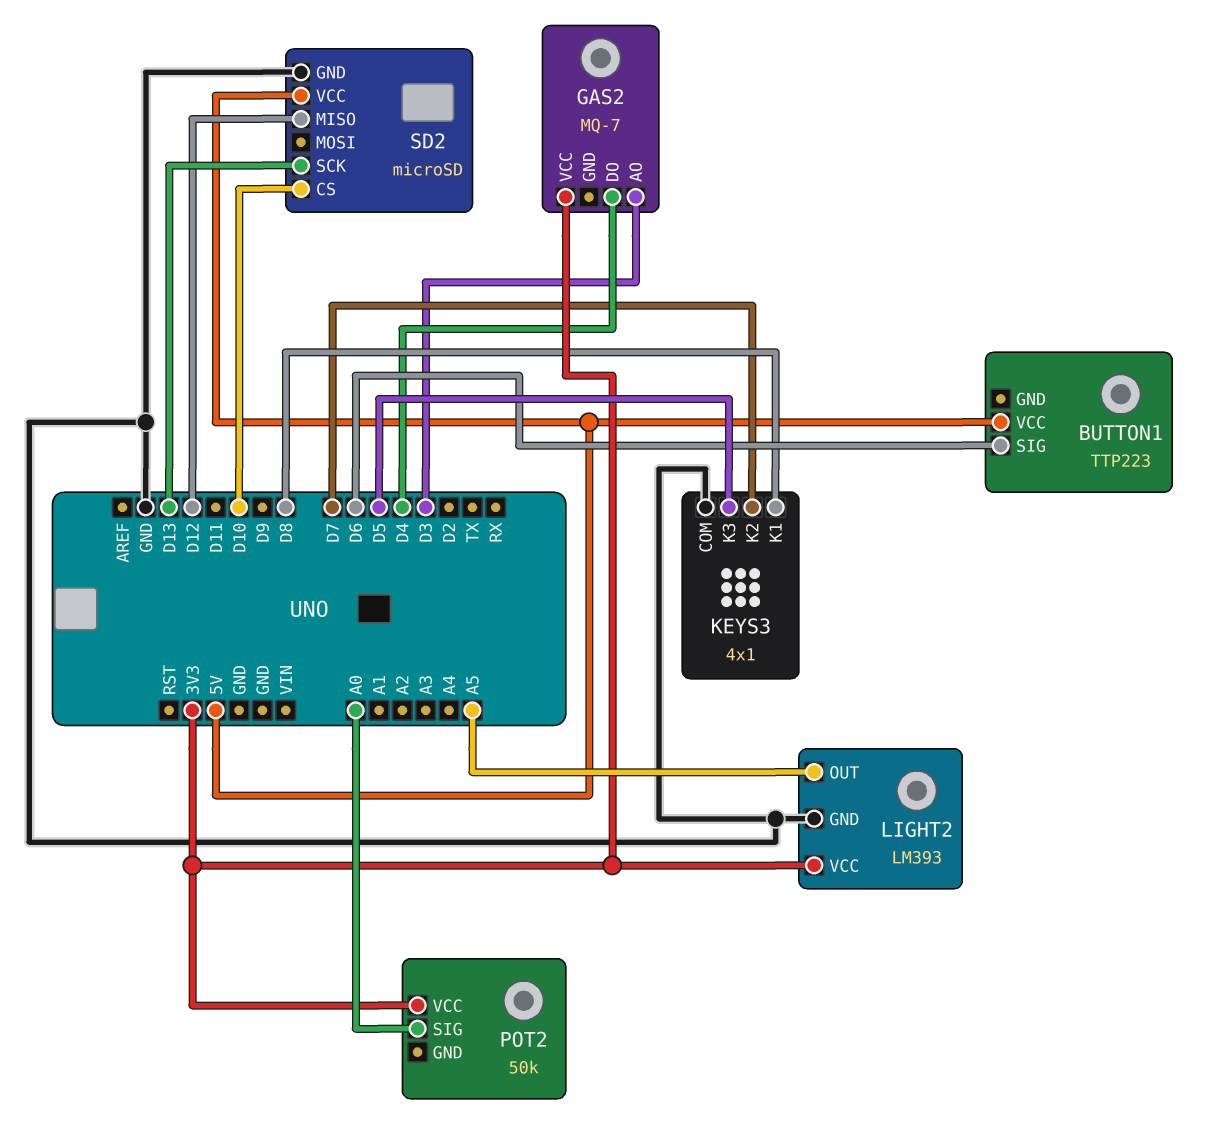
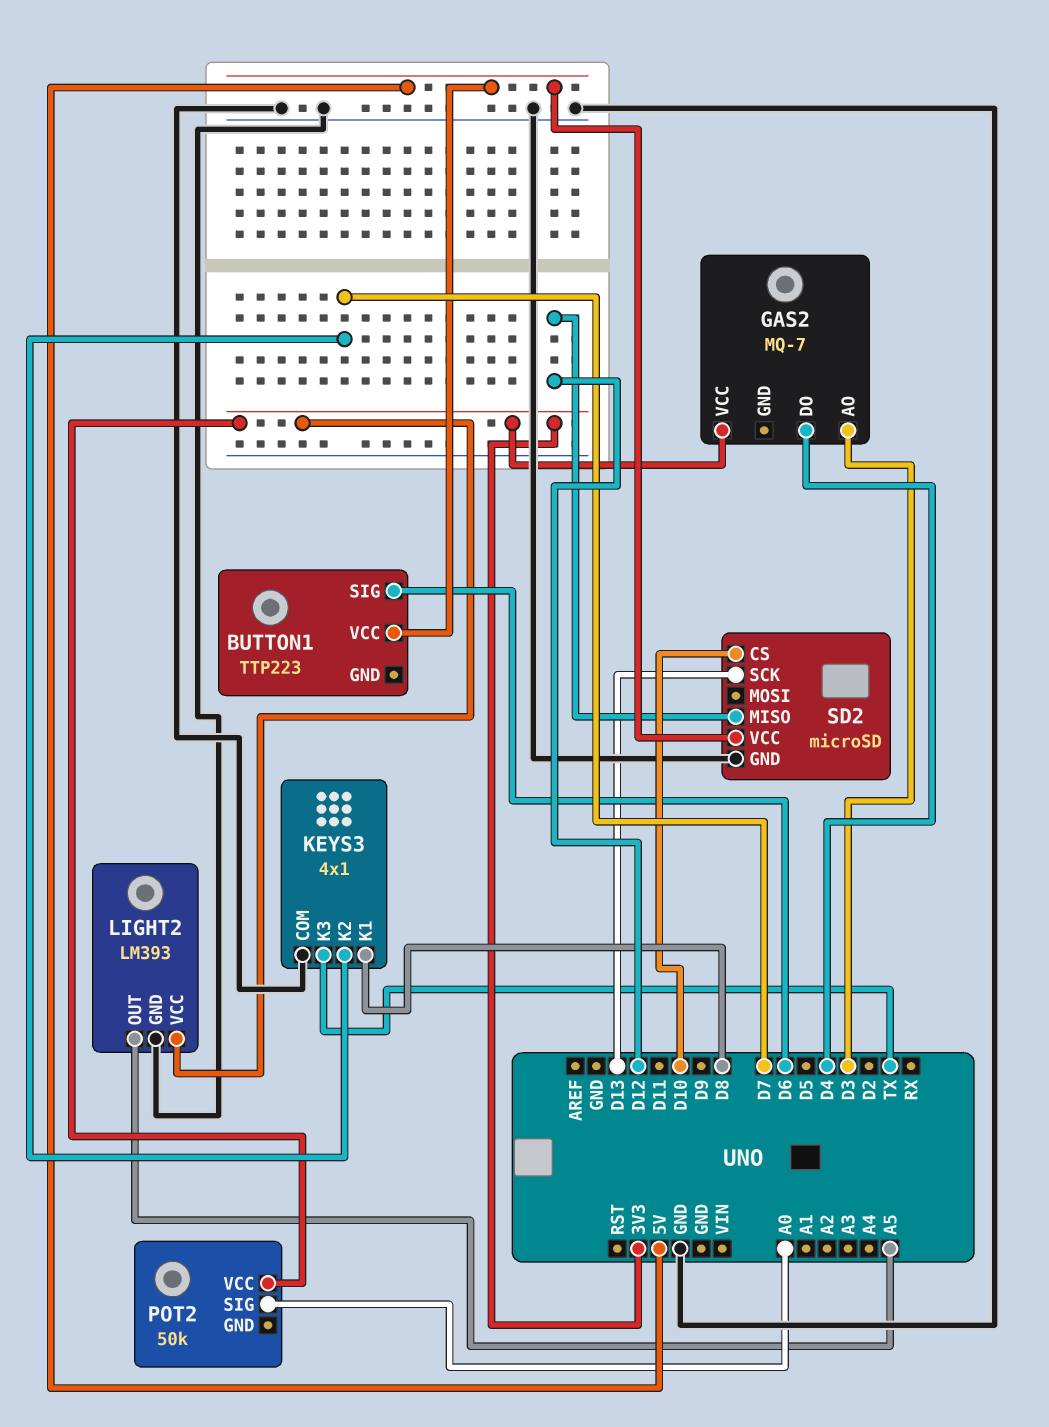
KEYS3 pin K3: D5 -> TX

